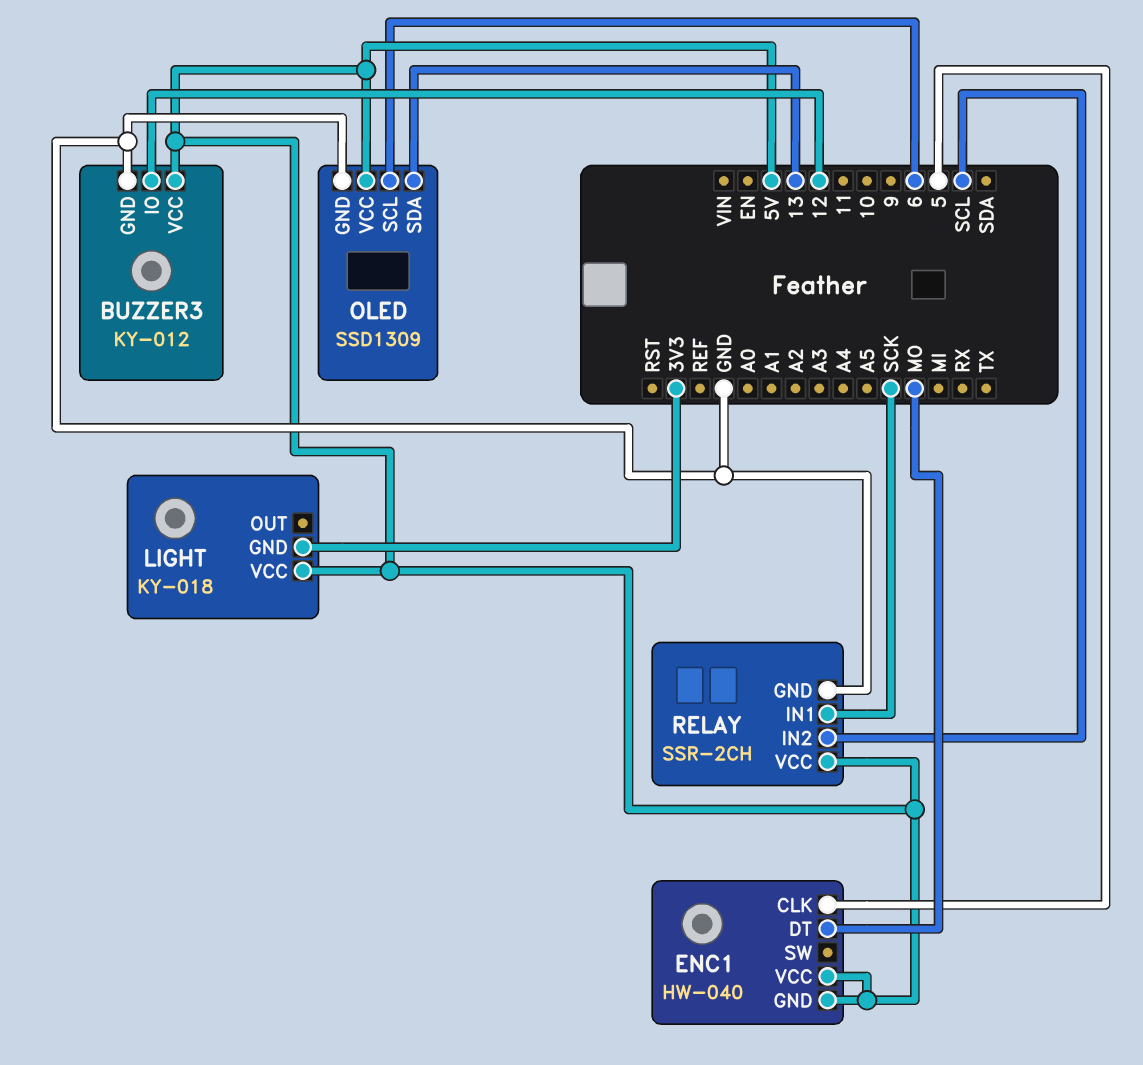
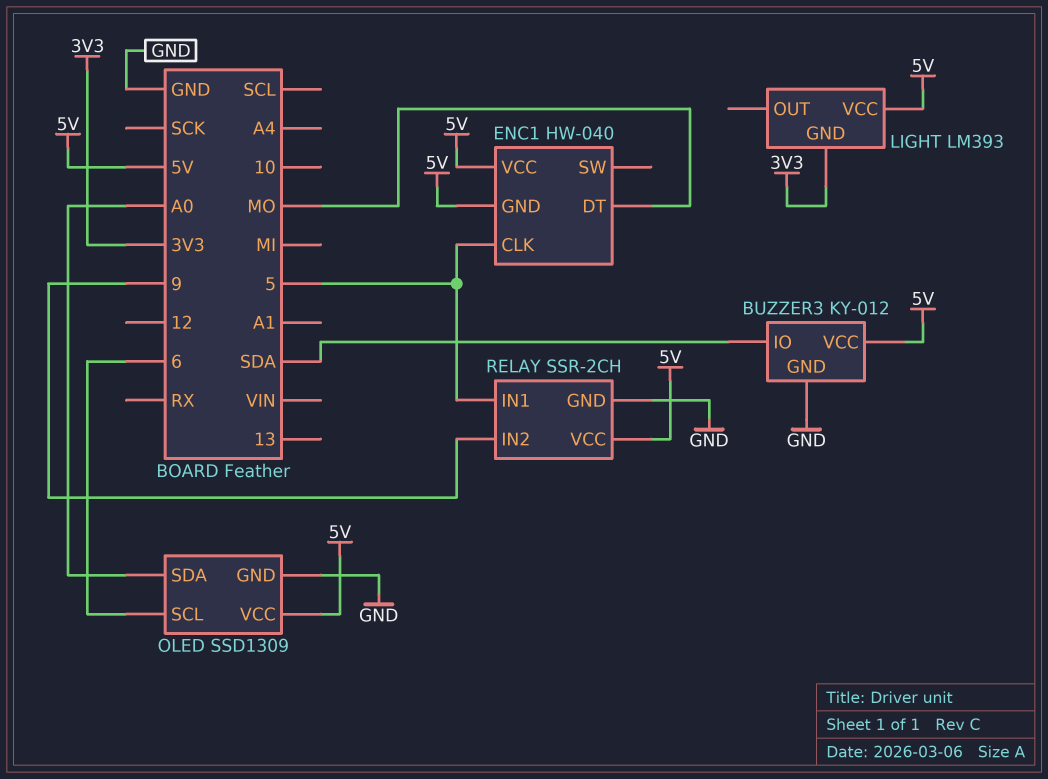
BUZZER3 pin IO: 12 -> SDA
LIGHT: KY-018 -> LM393
OLED pin SDA: 13 -> A0
RELAY pin IN1: SCK -> 5
RELAY pin IN2: SCL -> 9

